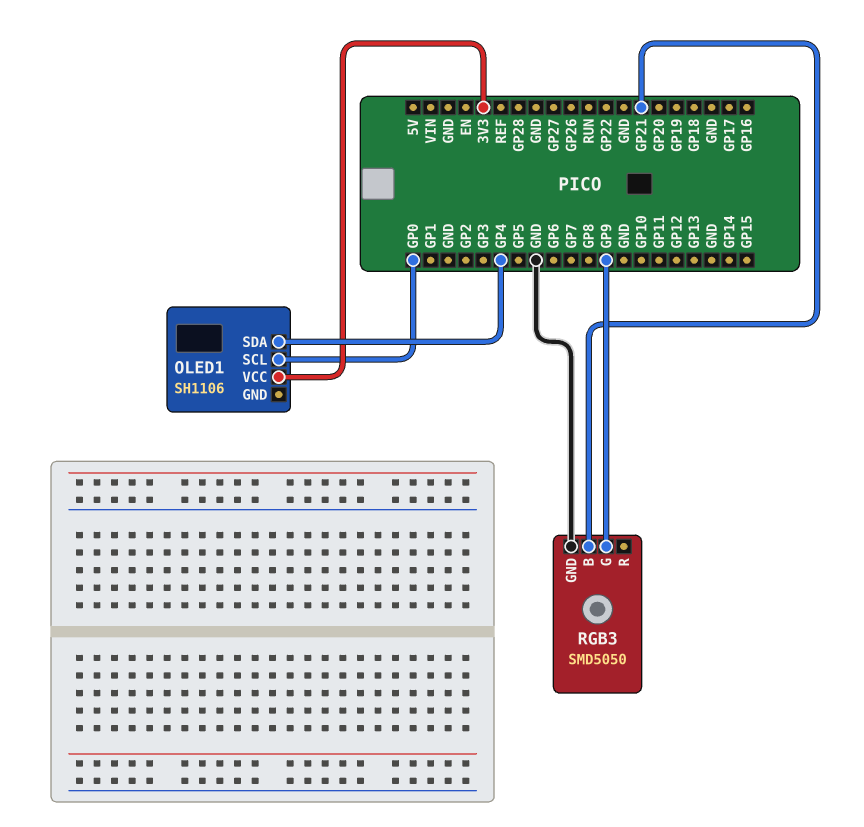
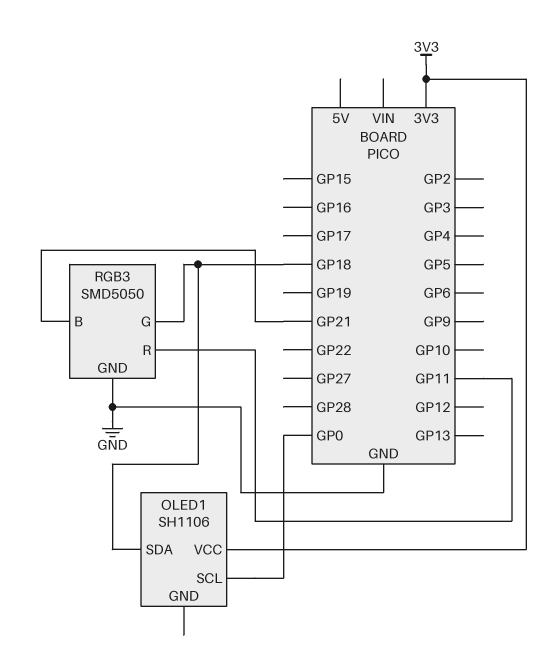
OLED1 pin SDA: GP4 -> GP18
RGB3 pin G: GP9 -> GP18
RGB3 pin R: none -> GP11

